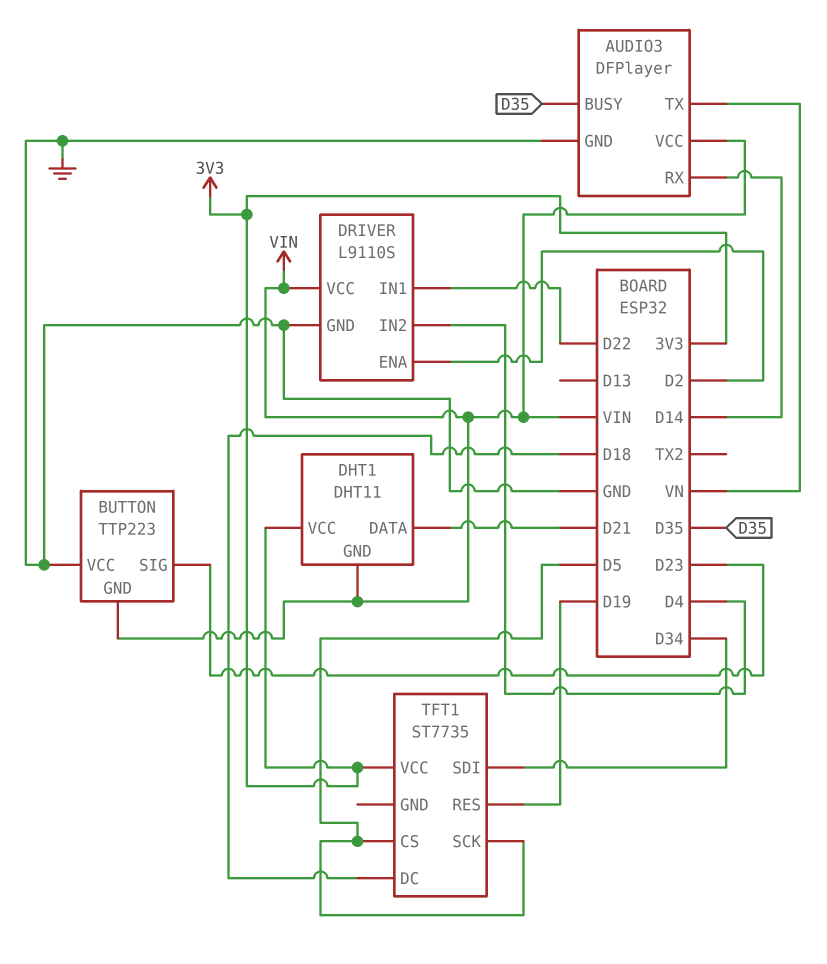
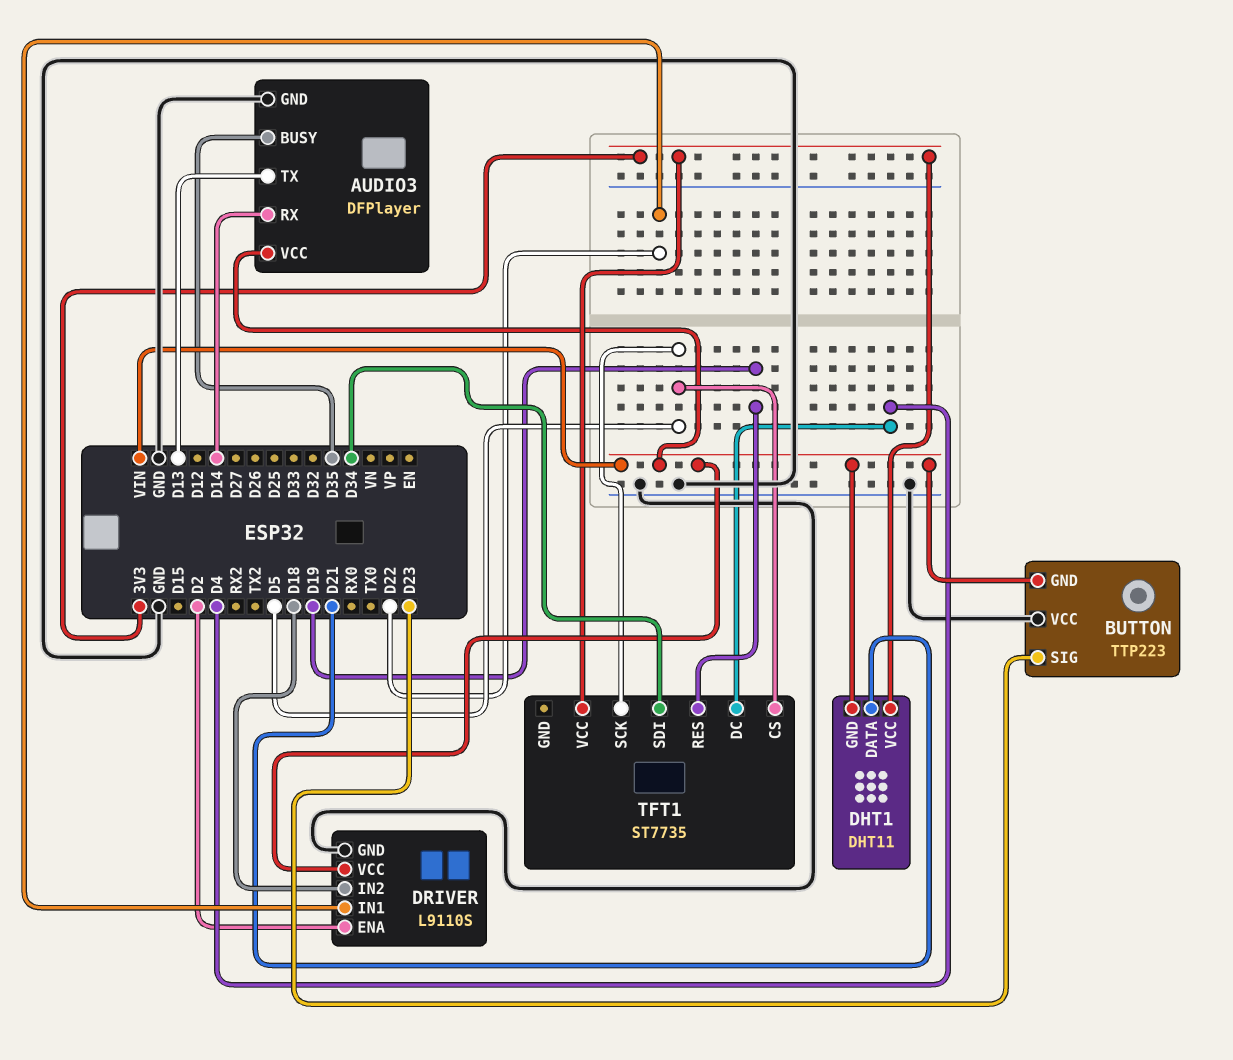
AUDIO3 pin TX: VN -> D13
DRIVER pin IN2: D4 -> D18
TFT1 pin DC: D18 -> D4

